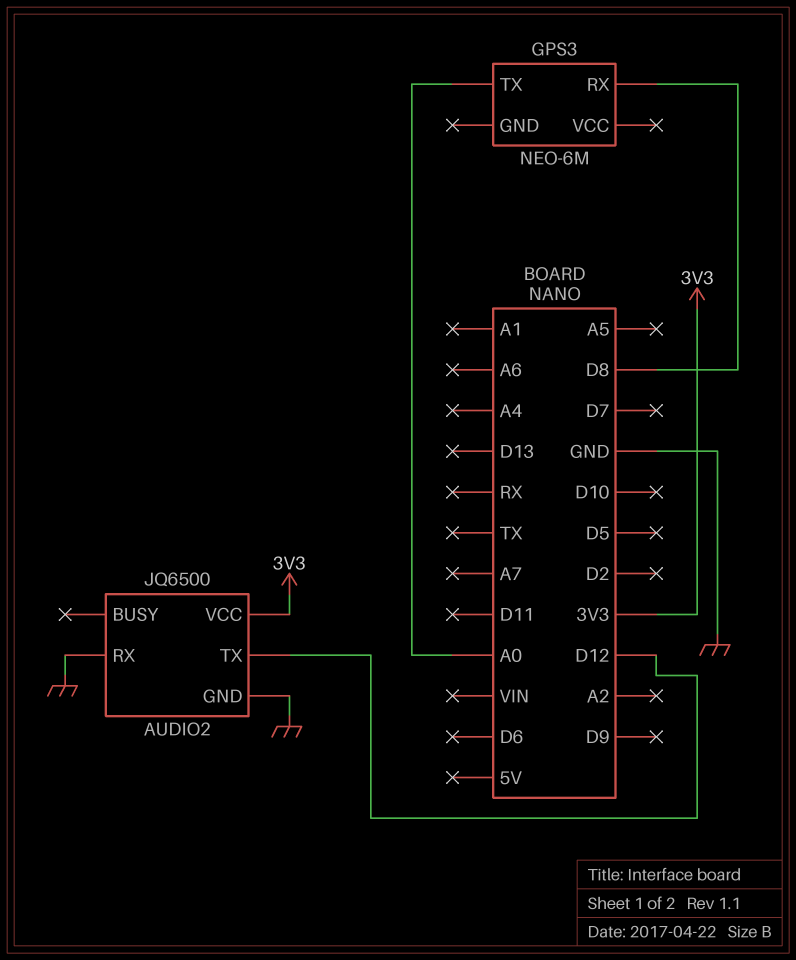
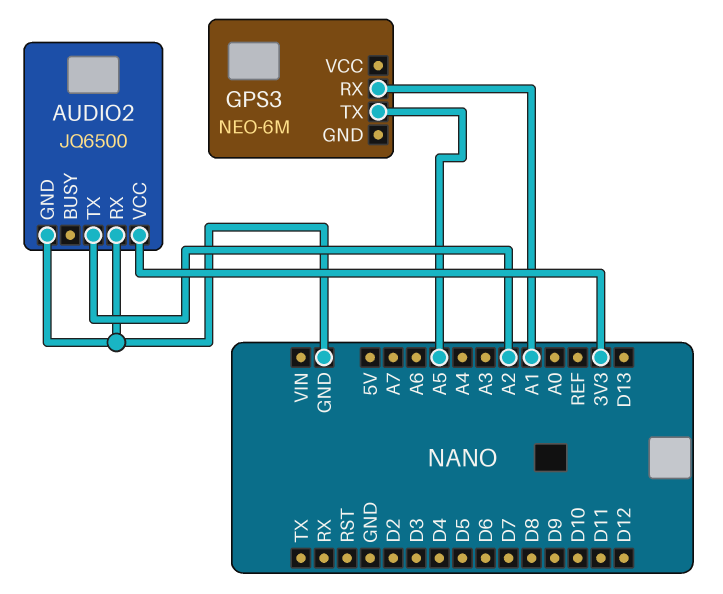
AUDIO2 pin TX: D12 -> A2
GPS3 pin RX: D8 -> A1
GPS3 pin TX: A0 -> A5

